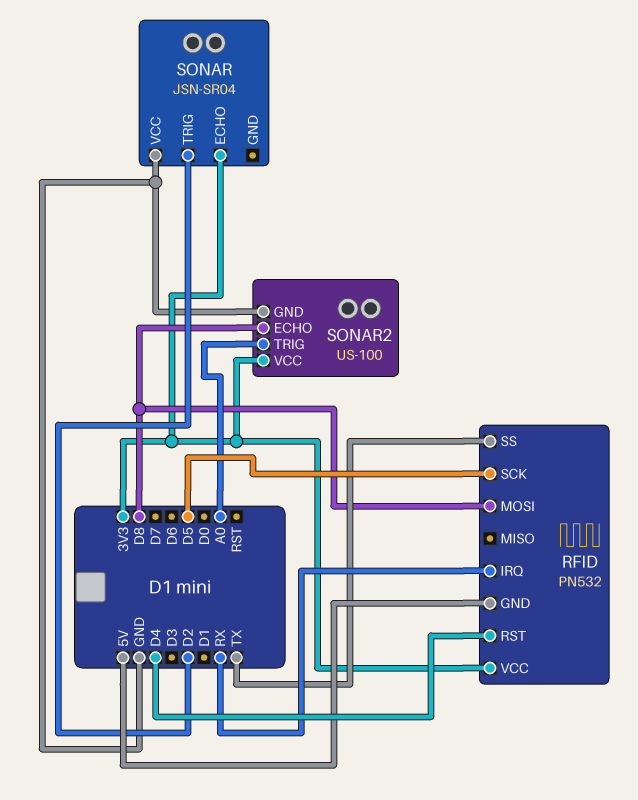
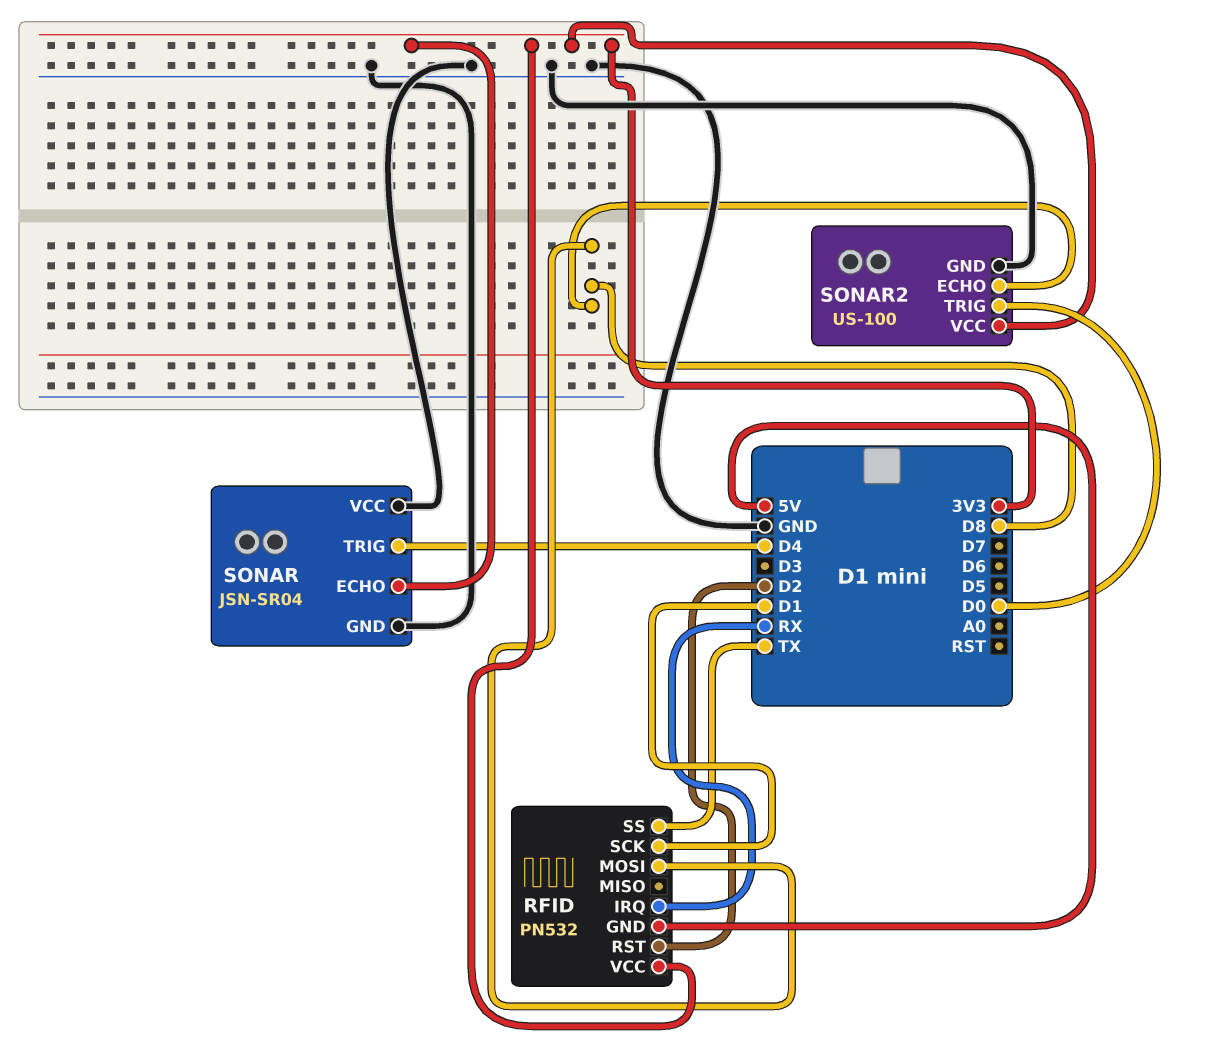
RFID pin RST: D4 -> D2
RFID pin SCK: D5 -> D1
SONAR pin GND: none -> GND
SONAR pin TRIG: D2 -> D4
SONAR2 pin TRIG: A0 -> D0

